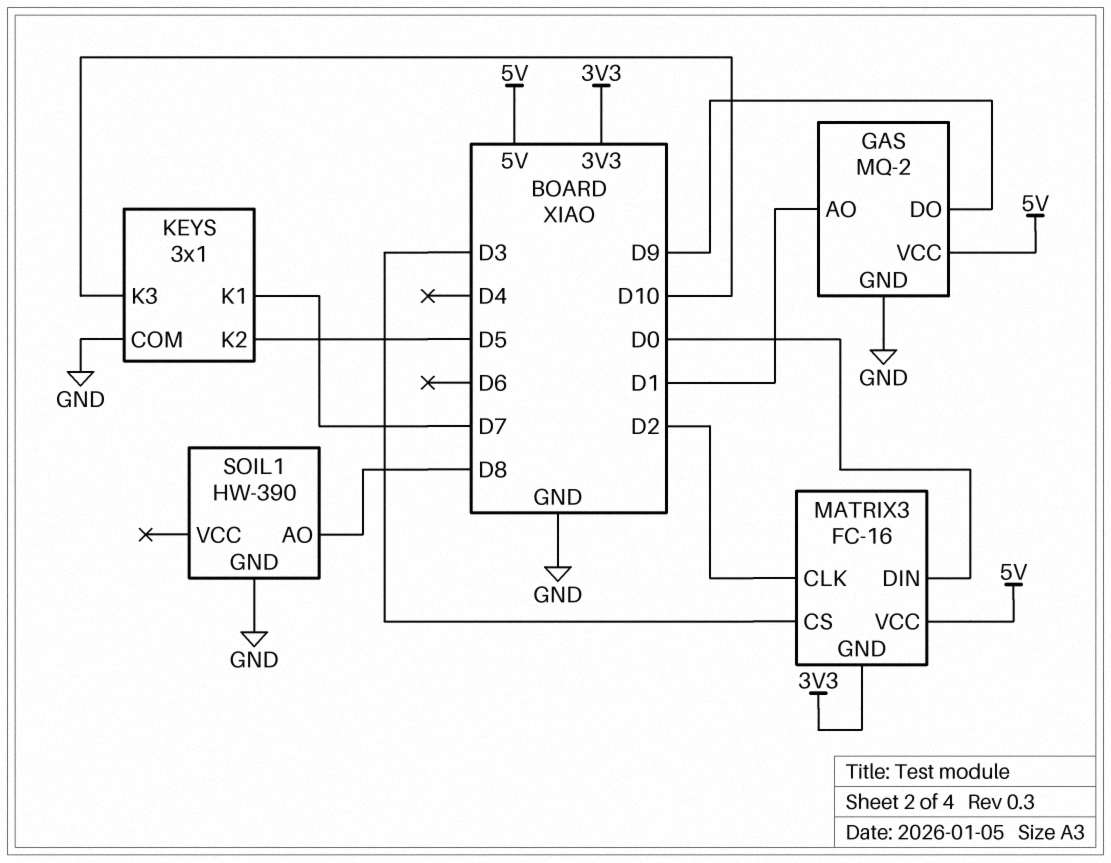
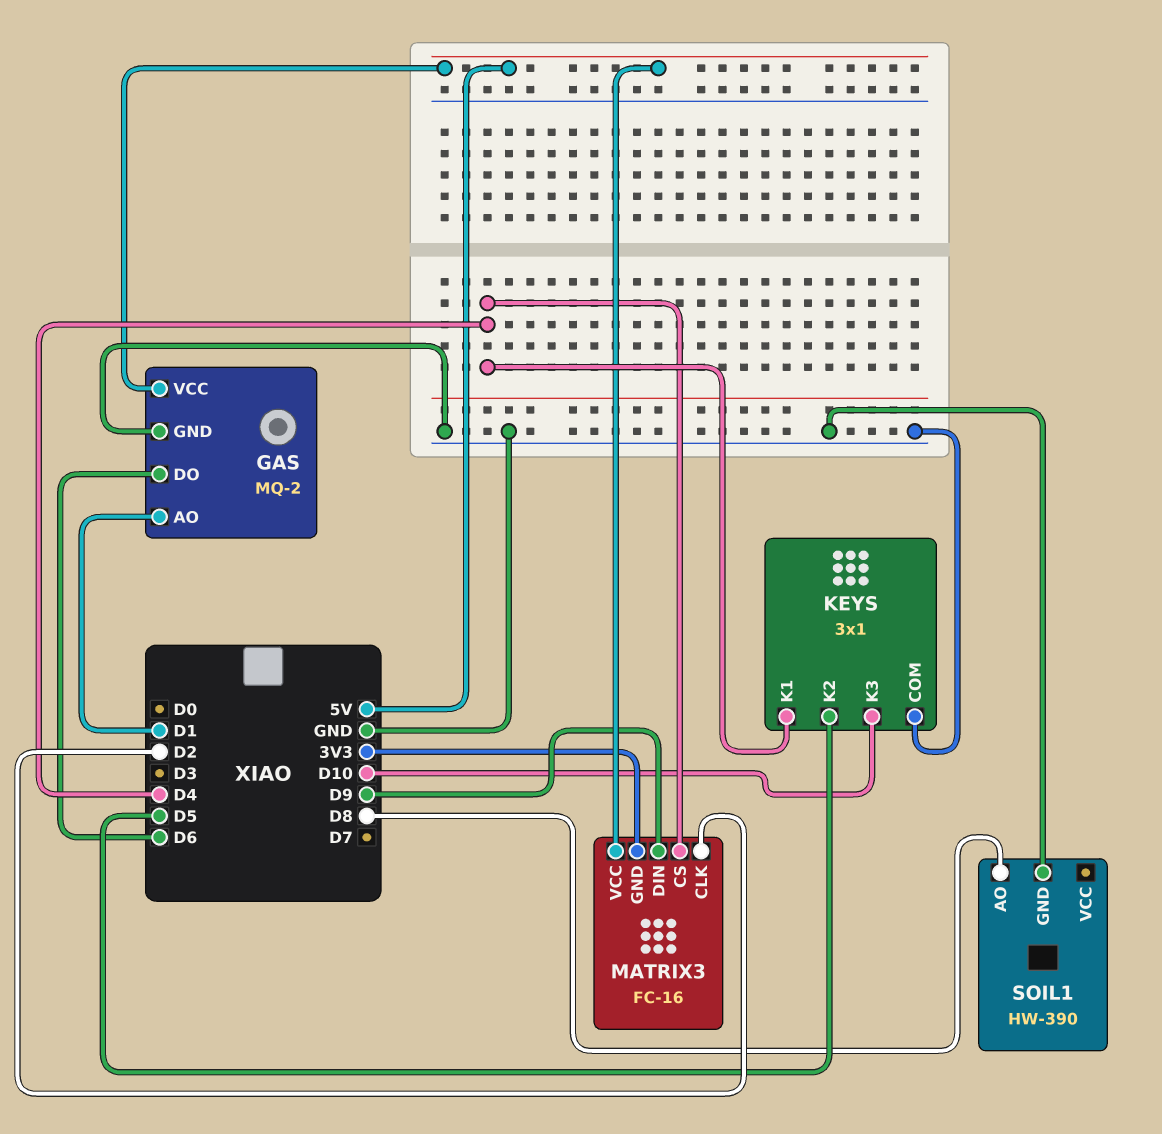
GAS pin DO: D9 -> D6
KEYS pin K1: D7 -> D4
MATRIX3 pin CS: D3 -> D4
MATRIX3 pin DIN: D0 -> D9

